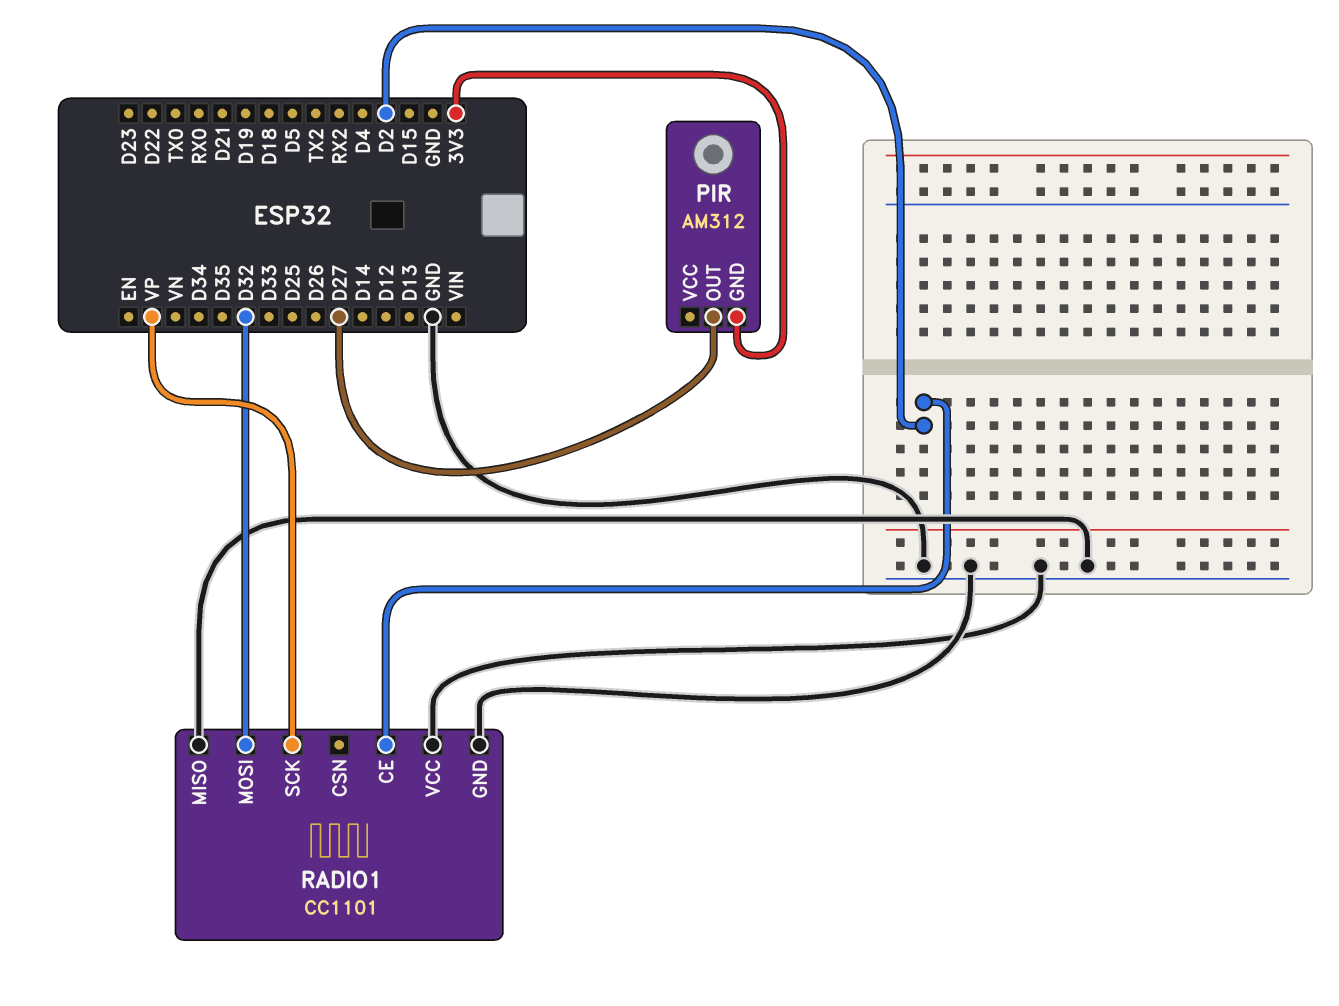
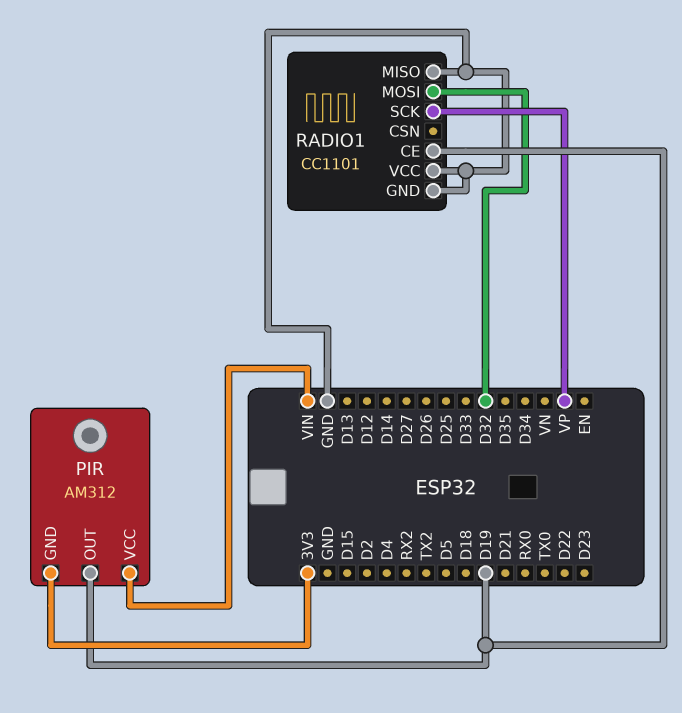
PIR pin OUT: D27 -> D19
PIR pin VCC: none -> VIN
RADIO1 pin CE: D2 -> D19

